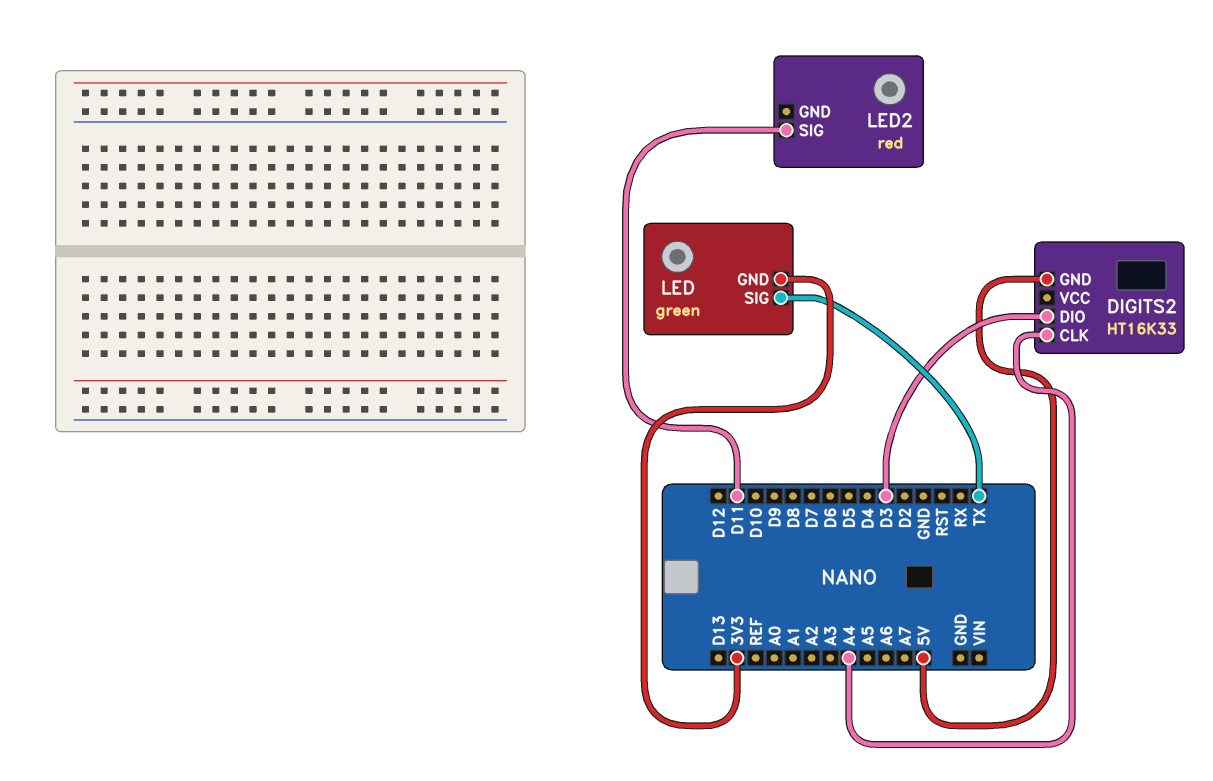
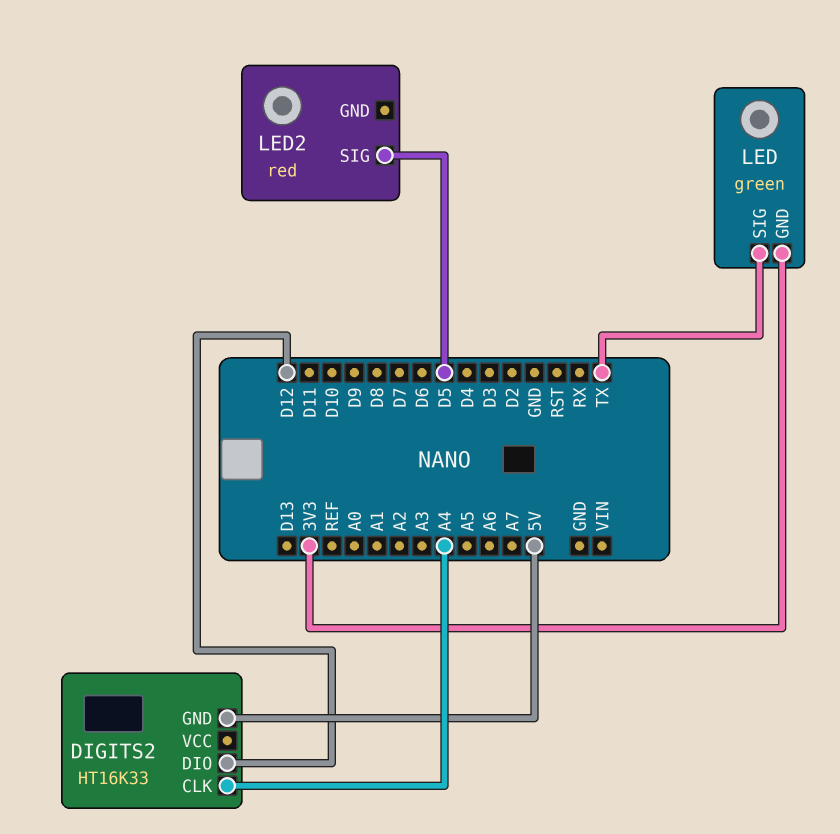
DIGITS2 pin DIO: D3 -> D12
LED2 pin SIG: D11 -> D5

